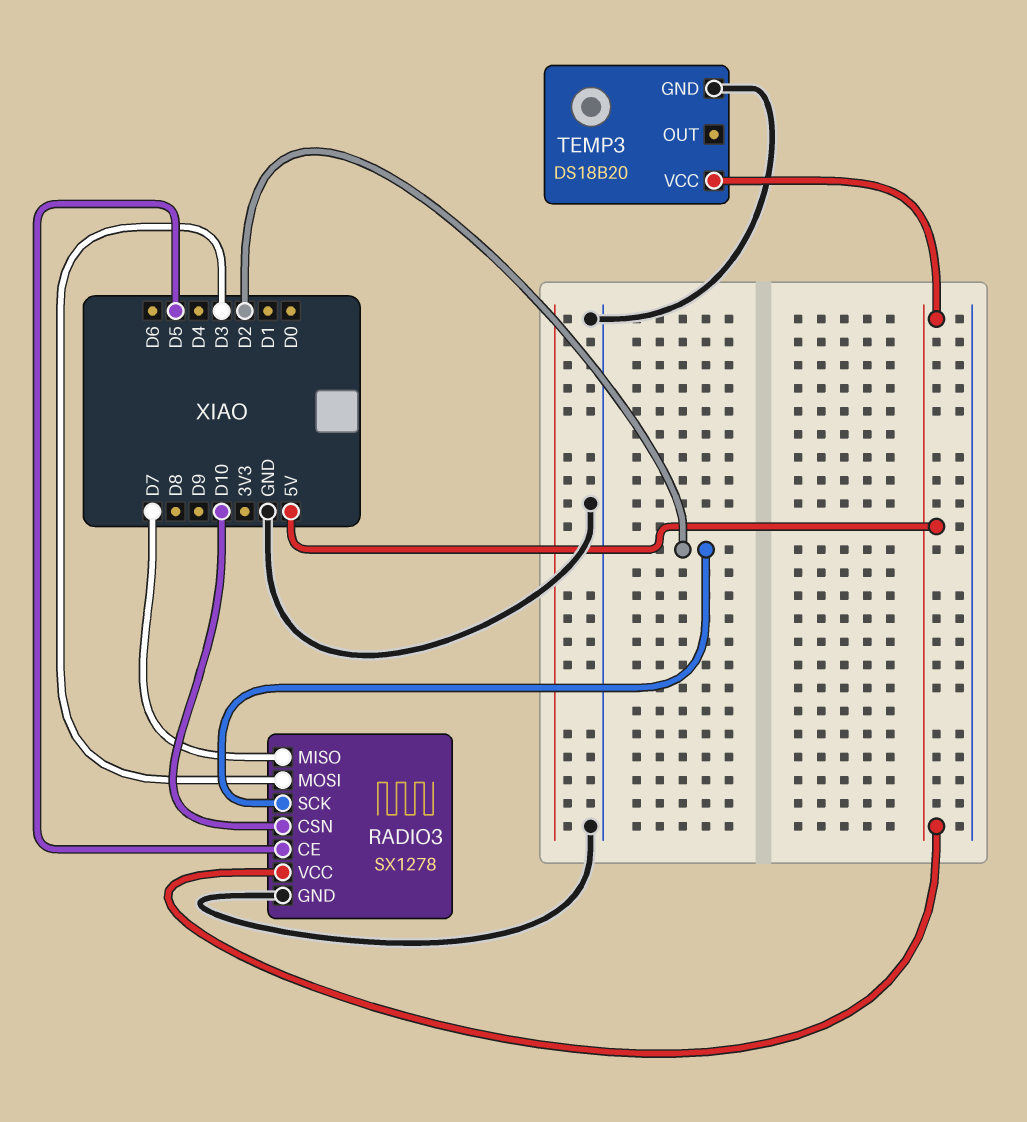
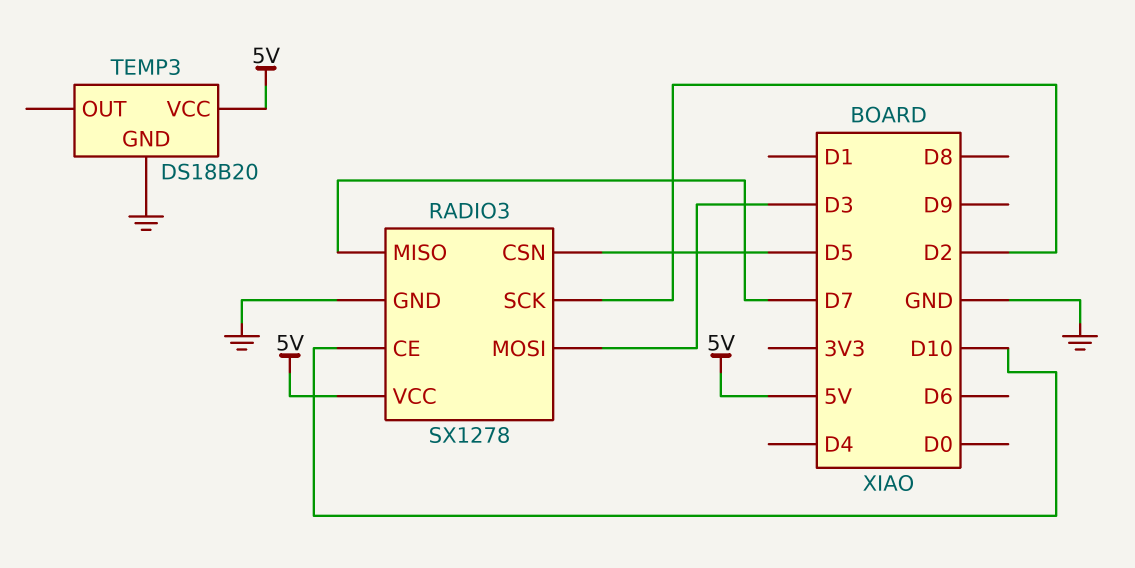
RADIO3 pin CE: D5 -> D10
RADIO3 pin CSN: D10 -> D5

